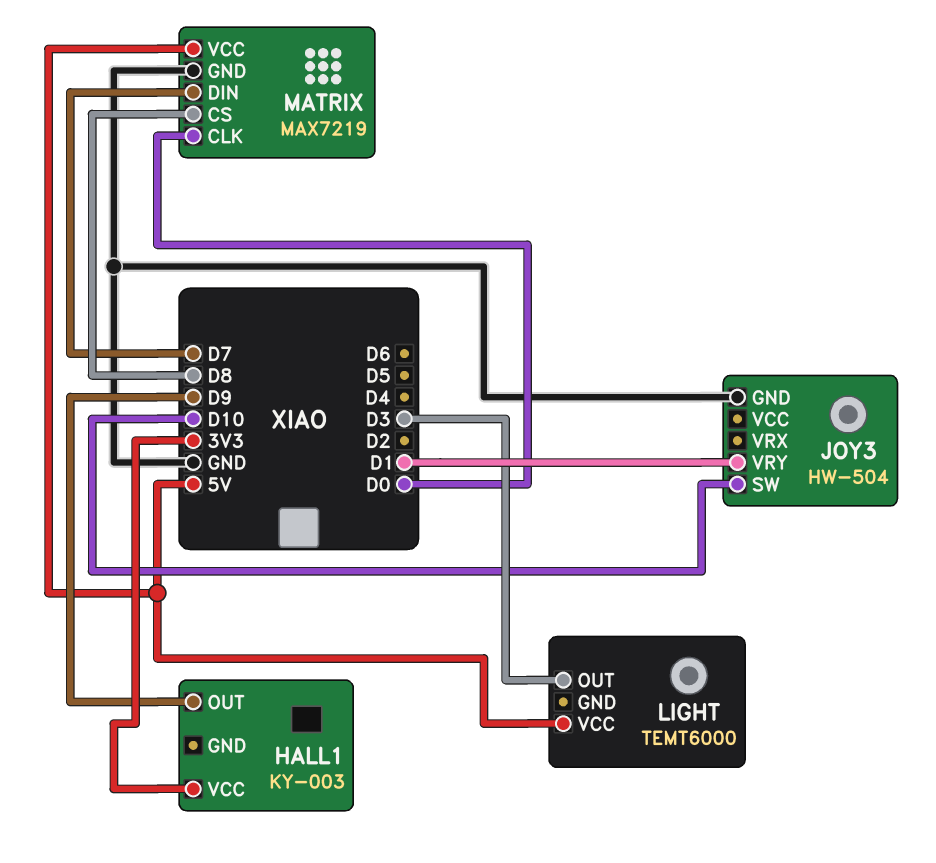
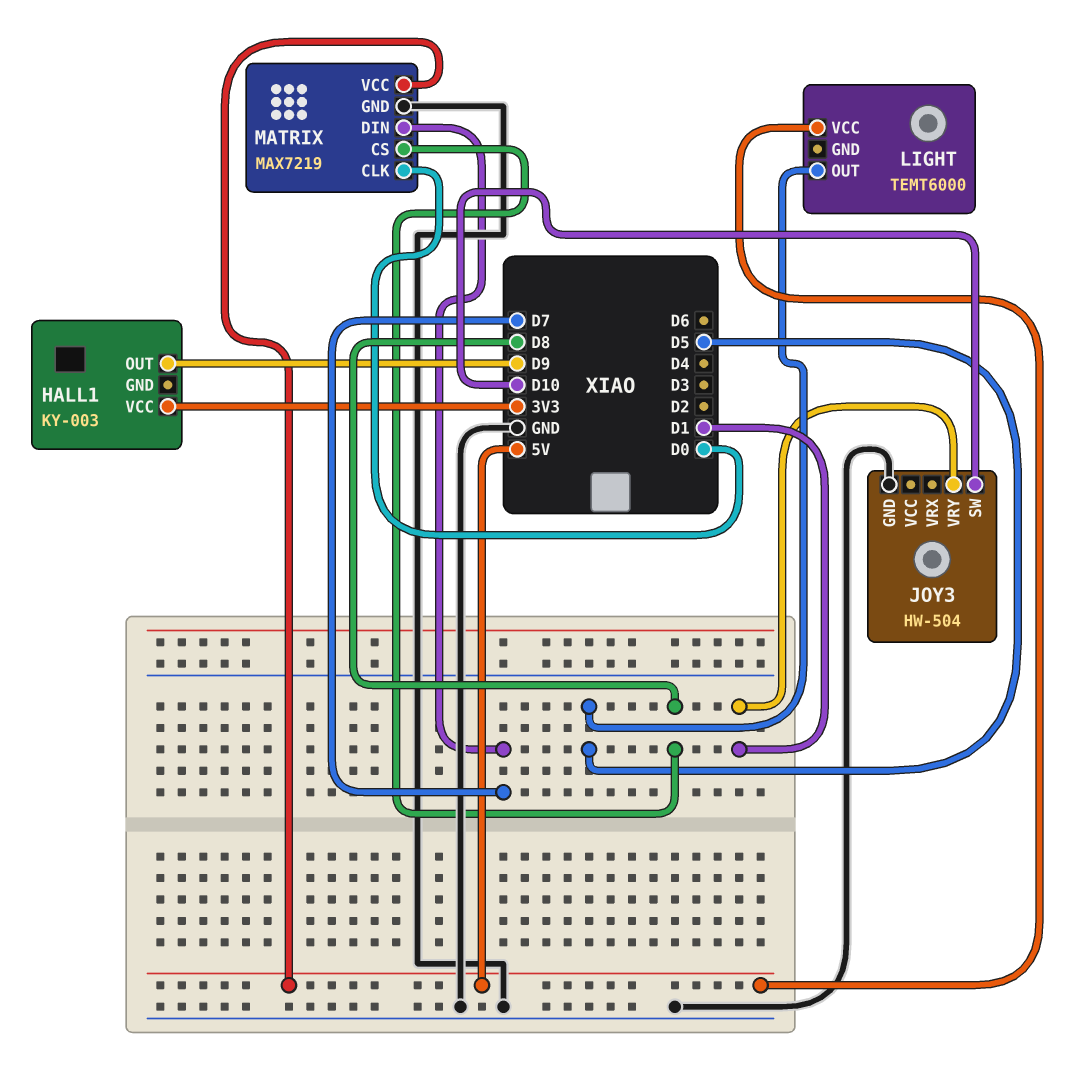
LIGHT pin OUT: D3 -> D5

